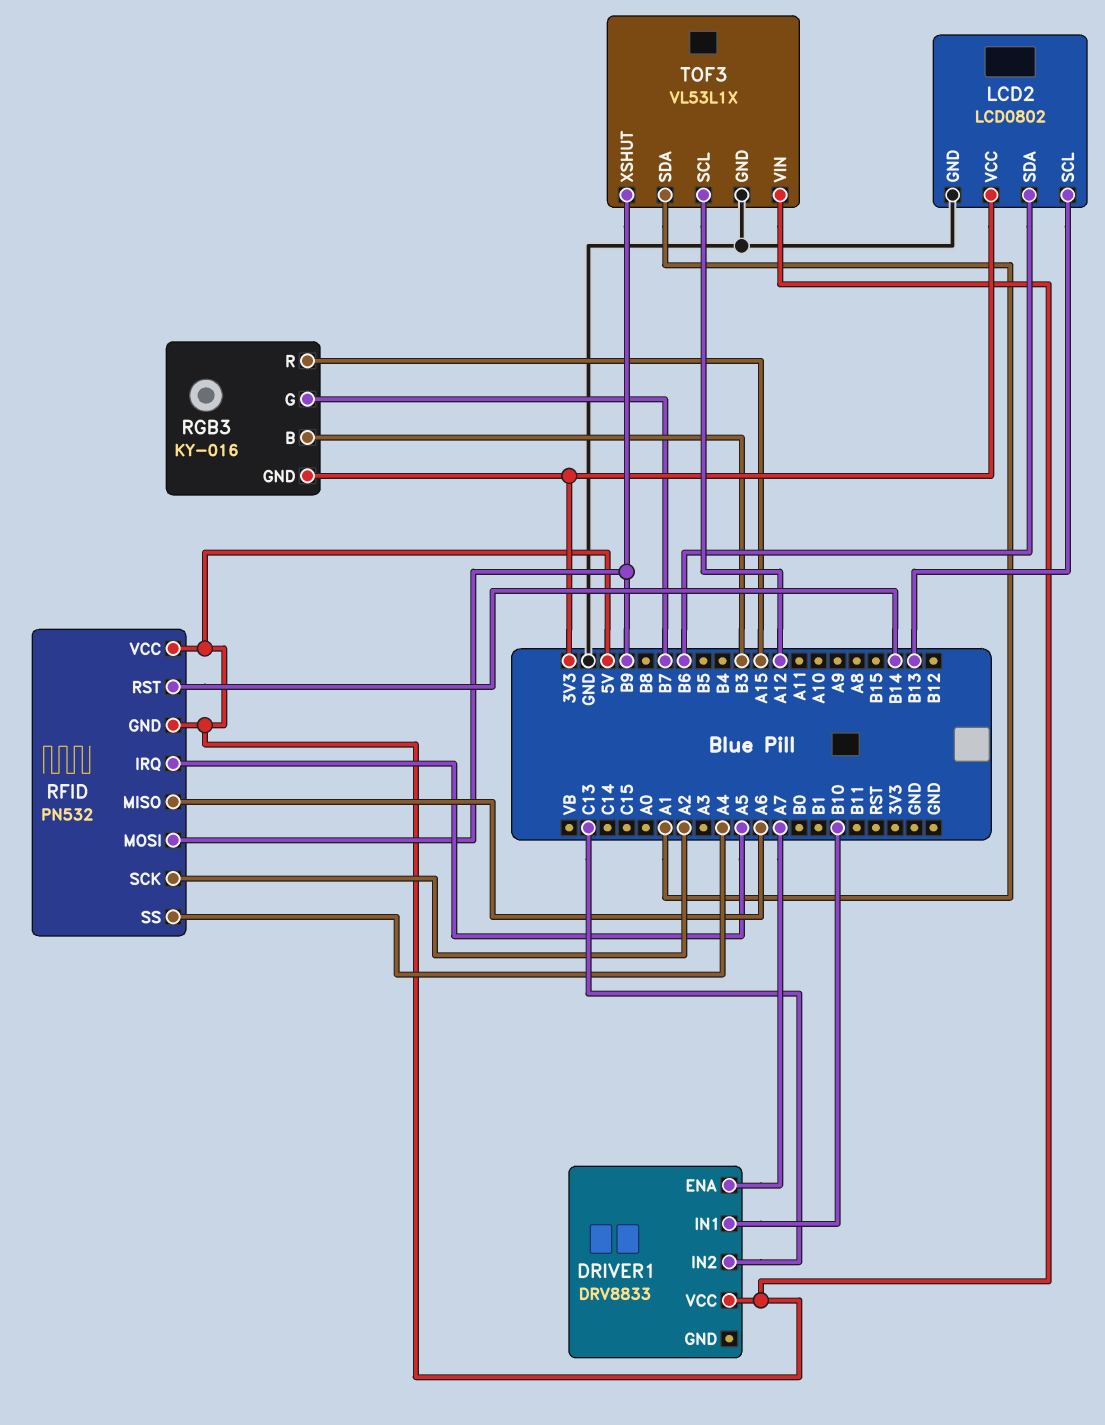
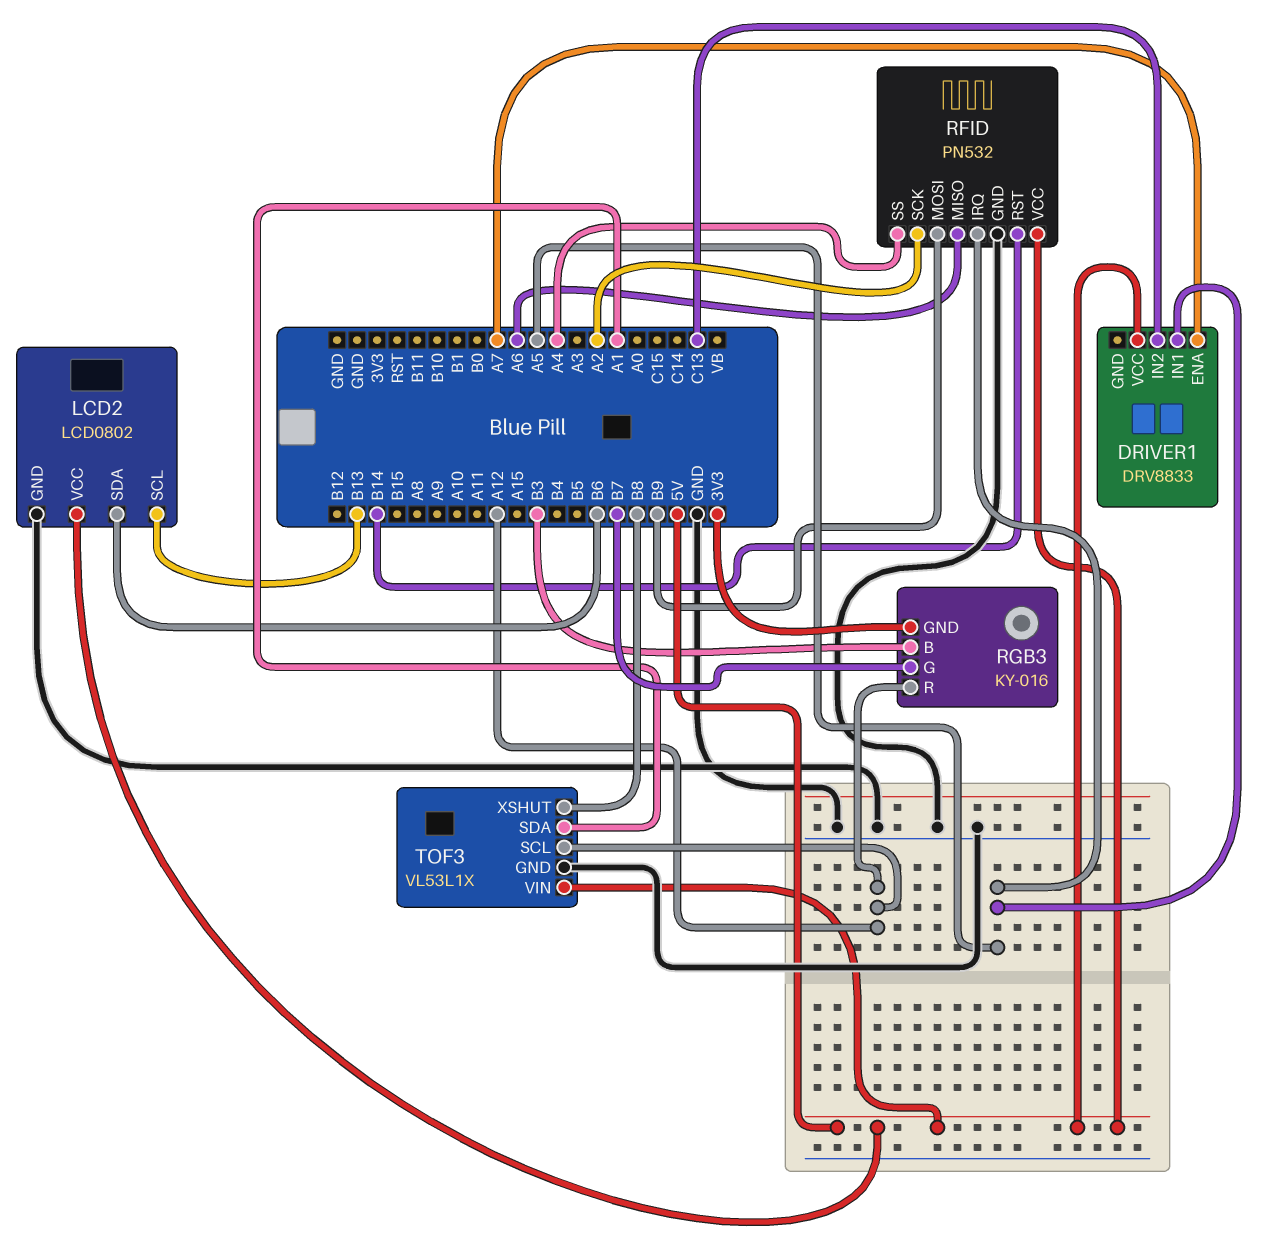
DRIVER1 pin IN1: B10 -> A5
LCD2 pin VCC: 3V3 -> 5V
RFID pin GND: 5V -> GND
RGB3 pin R: A15 -> A12
TOF3 pin XSHUT: B9 -> B8

